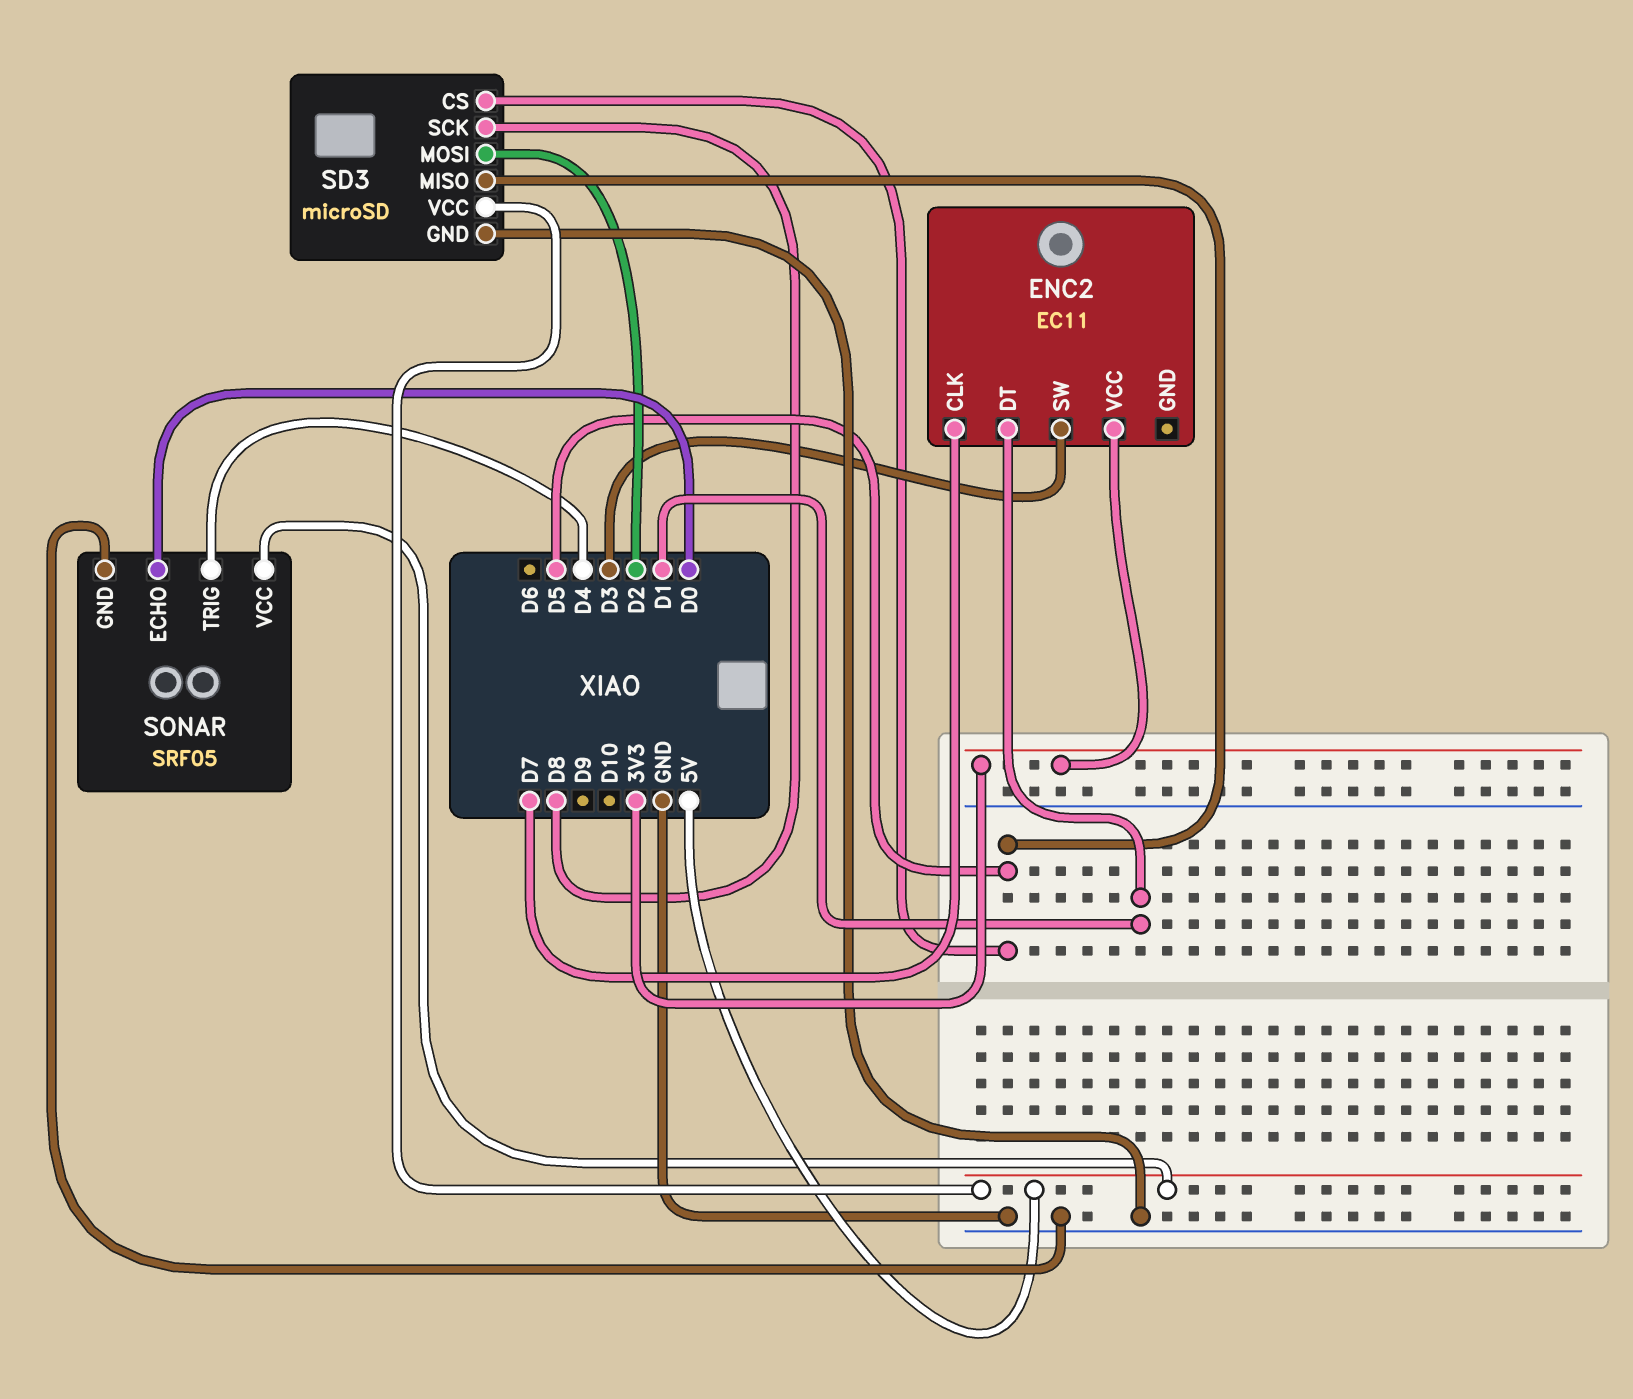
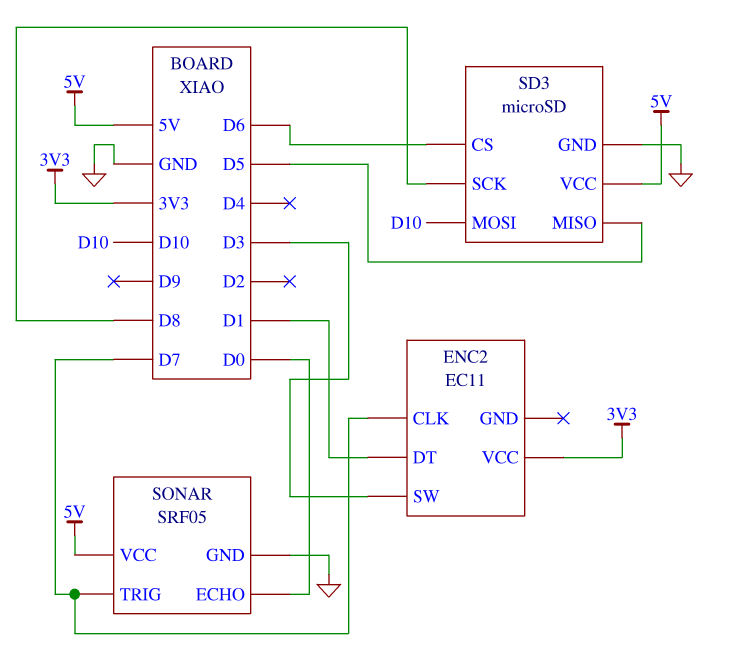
SD3 pin CS: D5 -> D6
SD3 pin MOSI: D2 -> D10
SONAR pin TRIG: D4 -> D7

